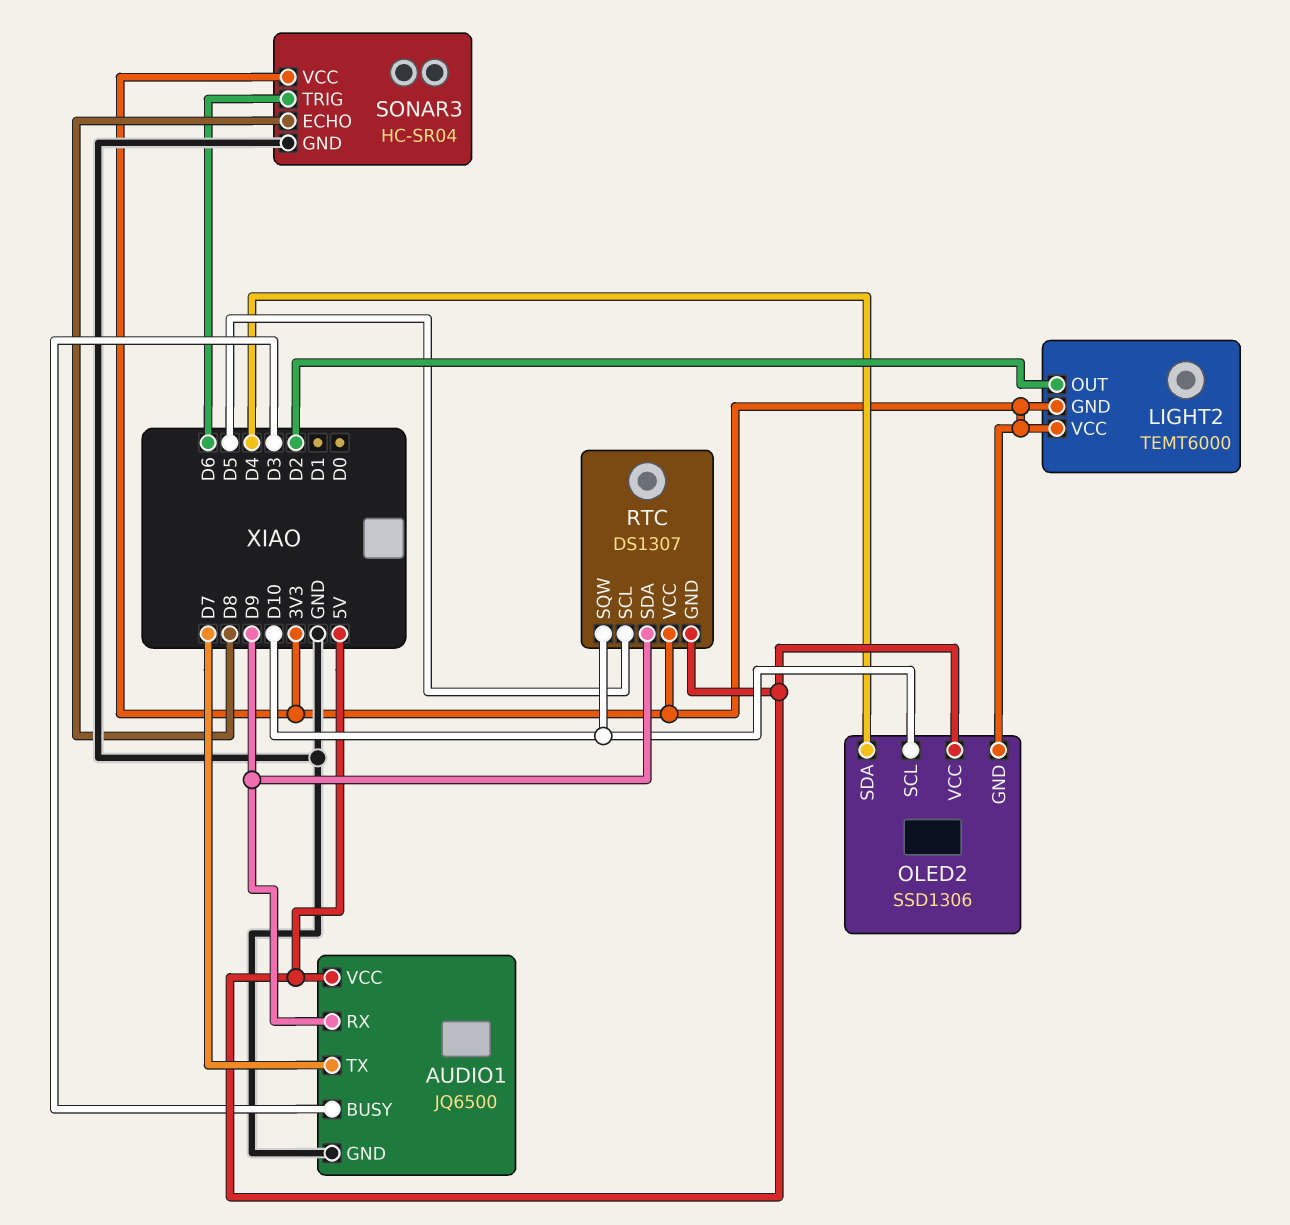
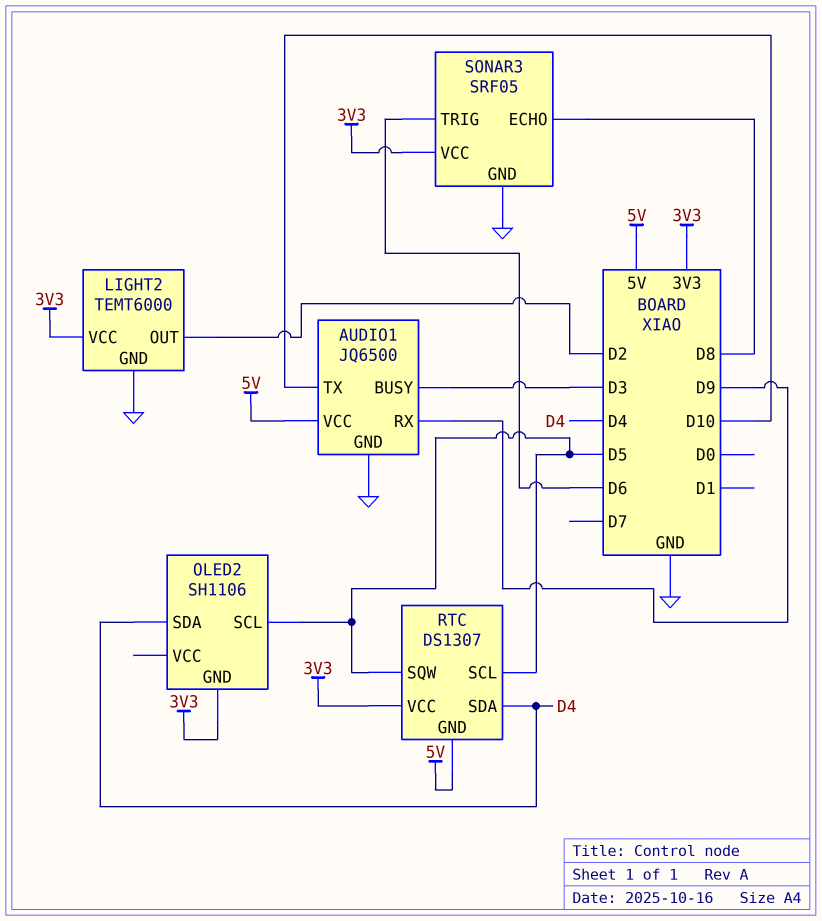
AUDIO1 pin TX: D7 -> D10
LIGHT2 pin GND: 3V3 -> GND
OLED2: SSD1306 -> SH1106
OLED2 pin SCL: D10 -> D5
OLED2 pin VCC: 5V -> none
RTC pin SDA: D9 -> D4
RTC pin SQW: D10 -> D5
SONAR3: HC-SR04 -> SRF05

